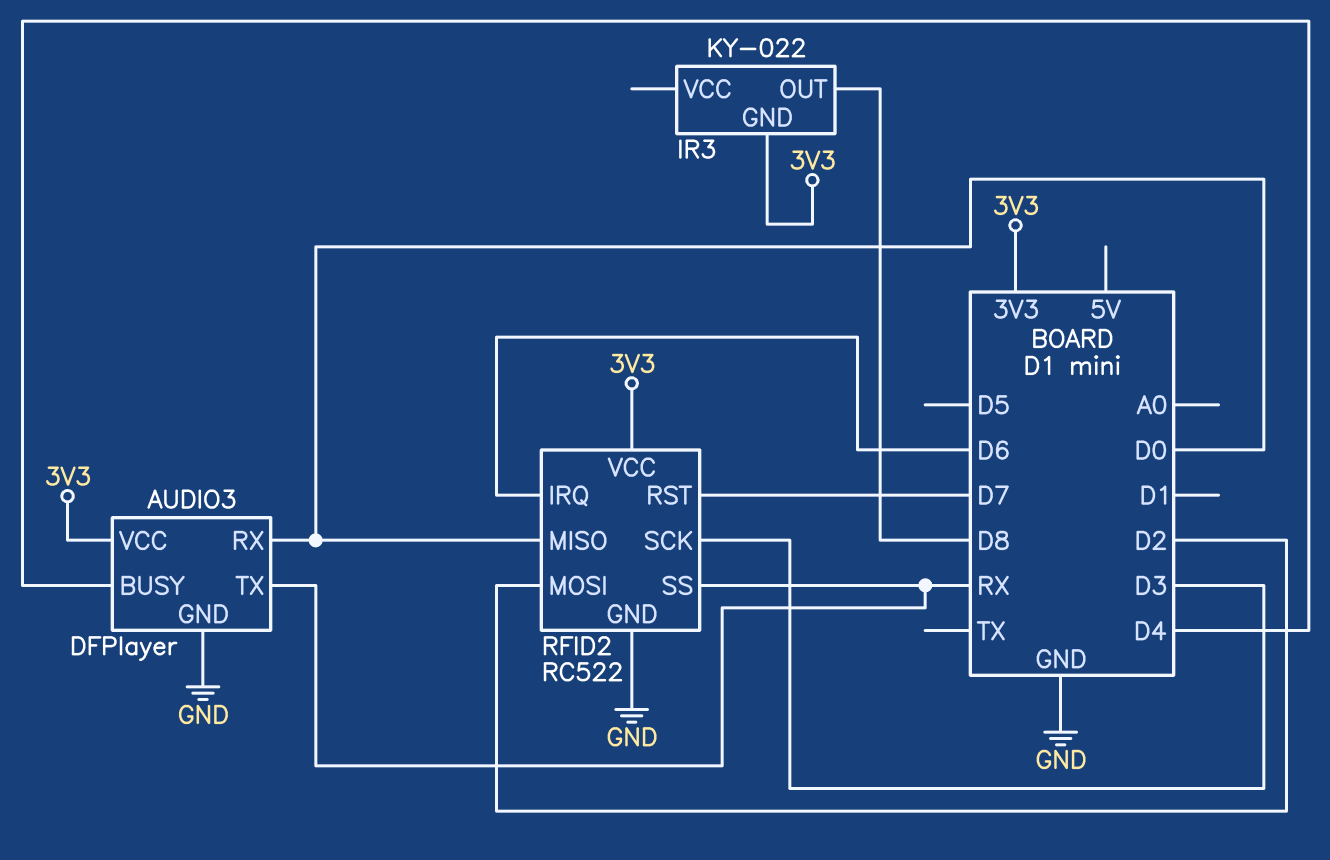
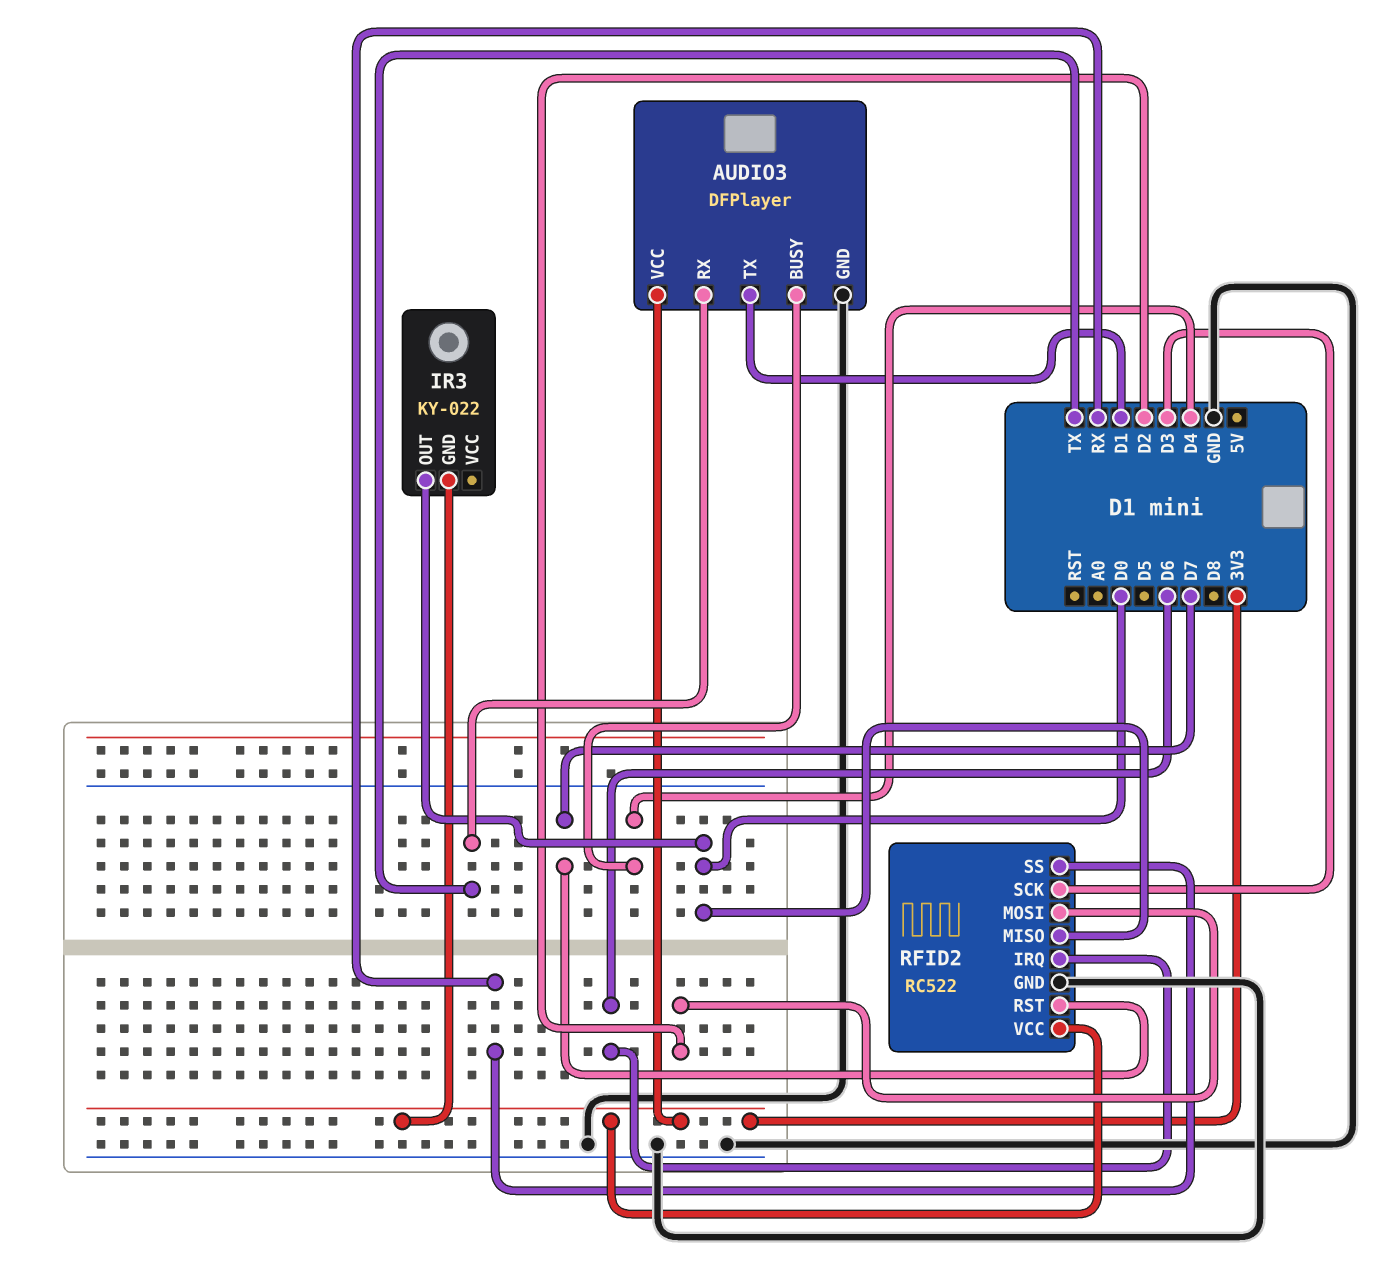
AUDIO3 pin RX: D0 -> TX
AUDIO3 pin TX: RX -> D1
IR3 pin OUT: D8 -> D0

